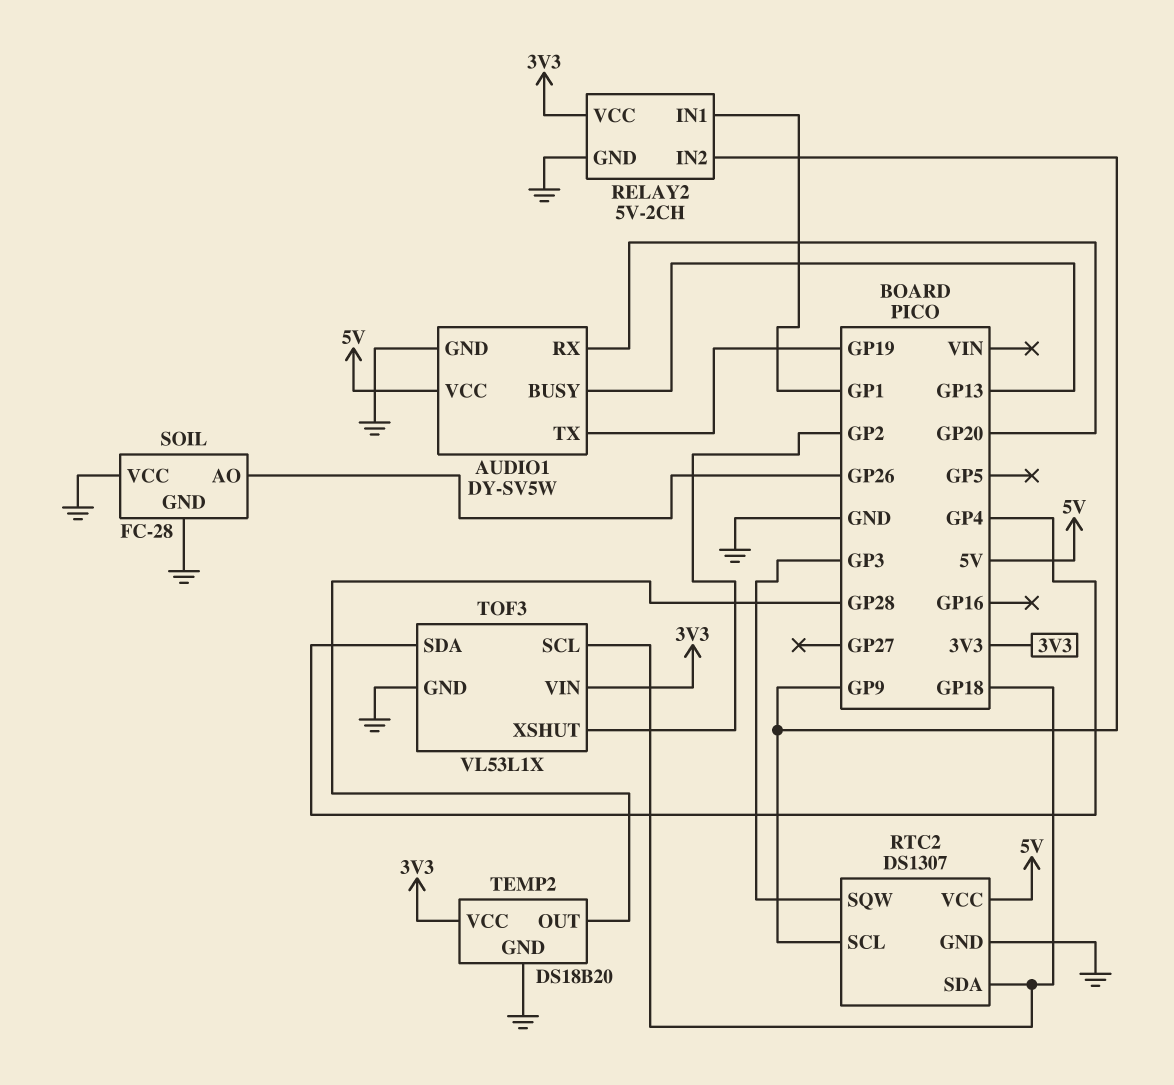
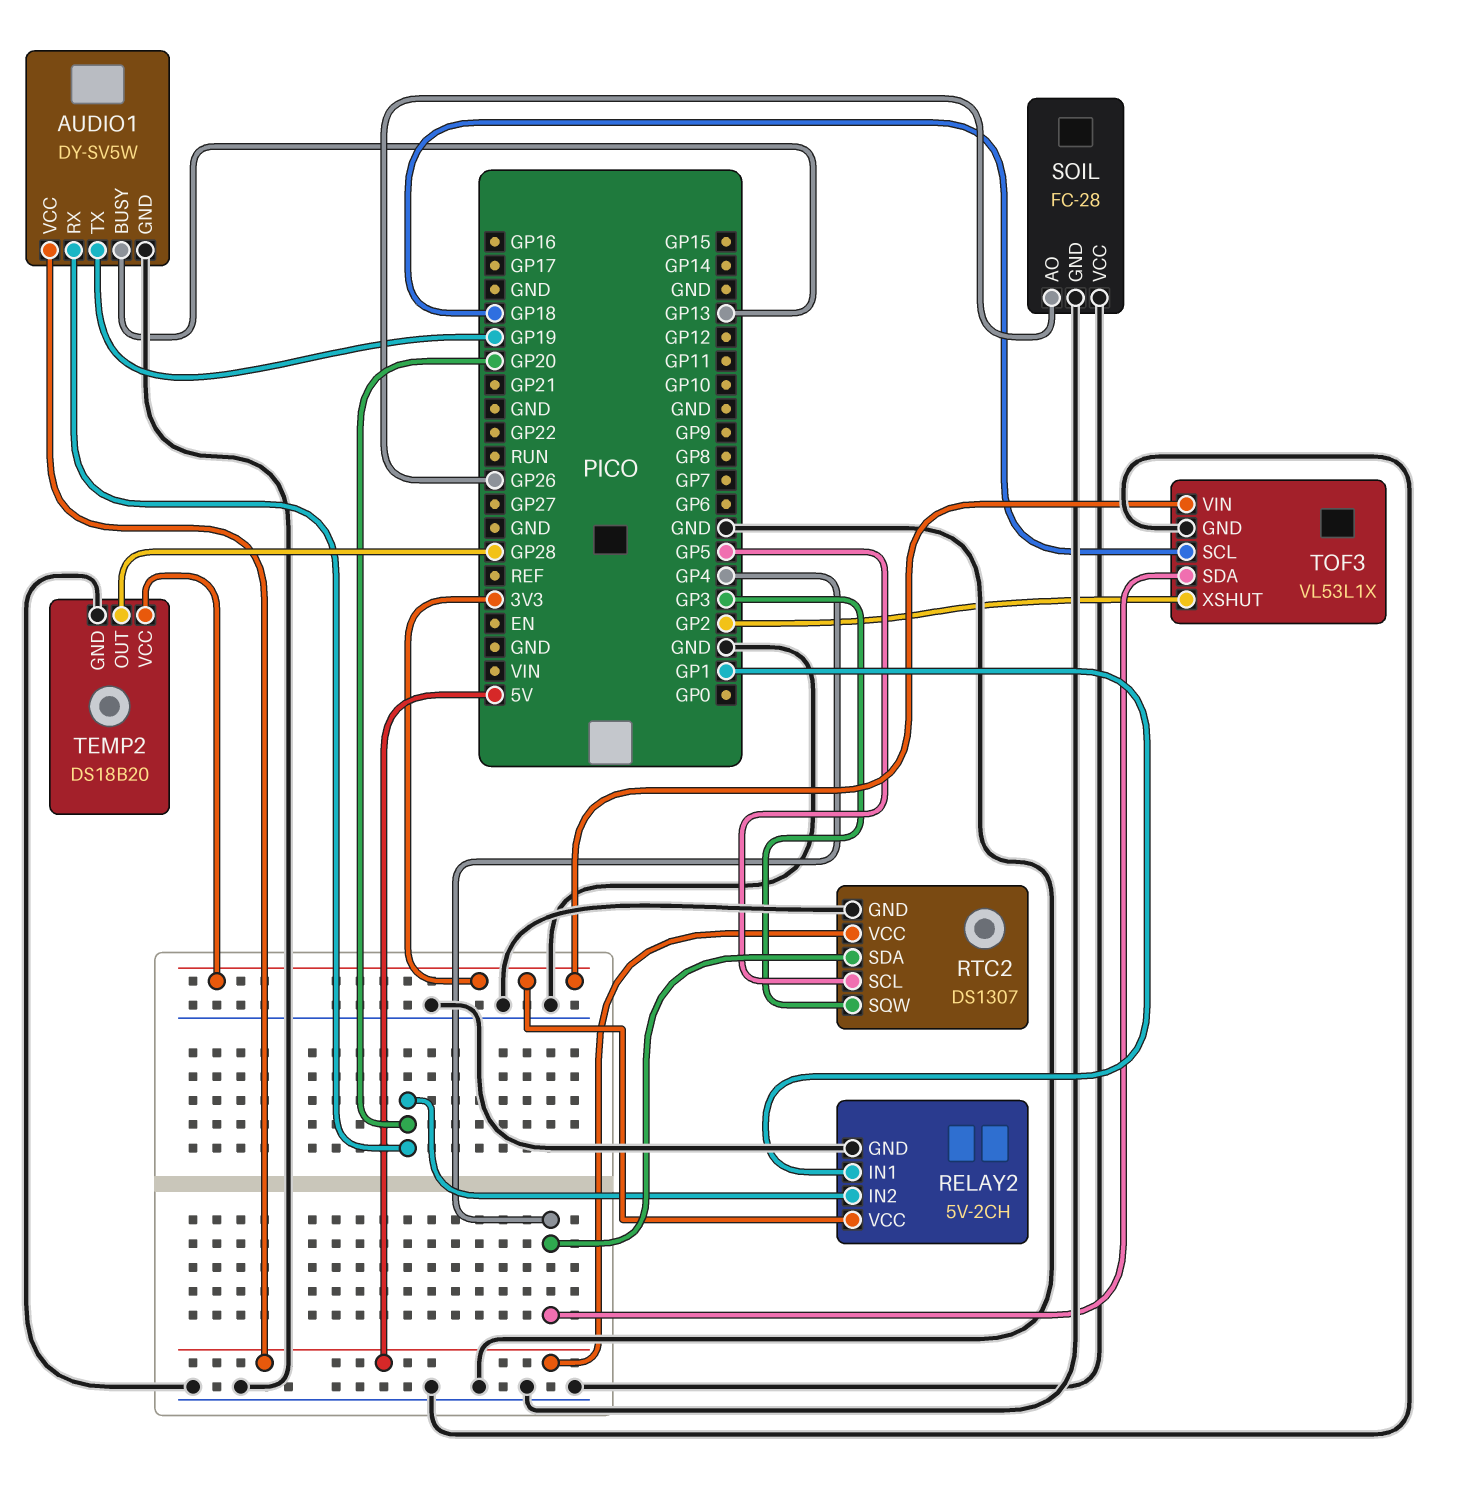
RELAY2 pin IN2: GP9 -> GP20
RTC2 pin SCL: GP9 -> GP5
RTC2 pin SDA: GP18 -> GP4

